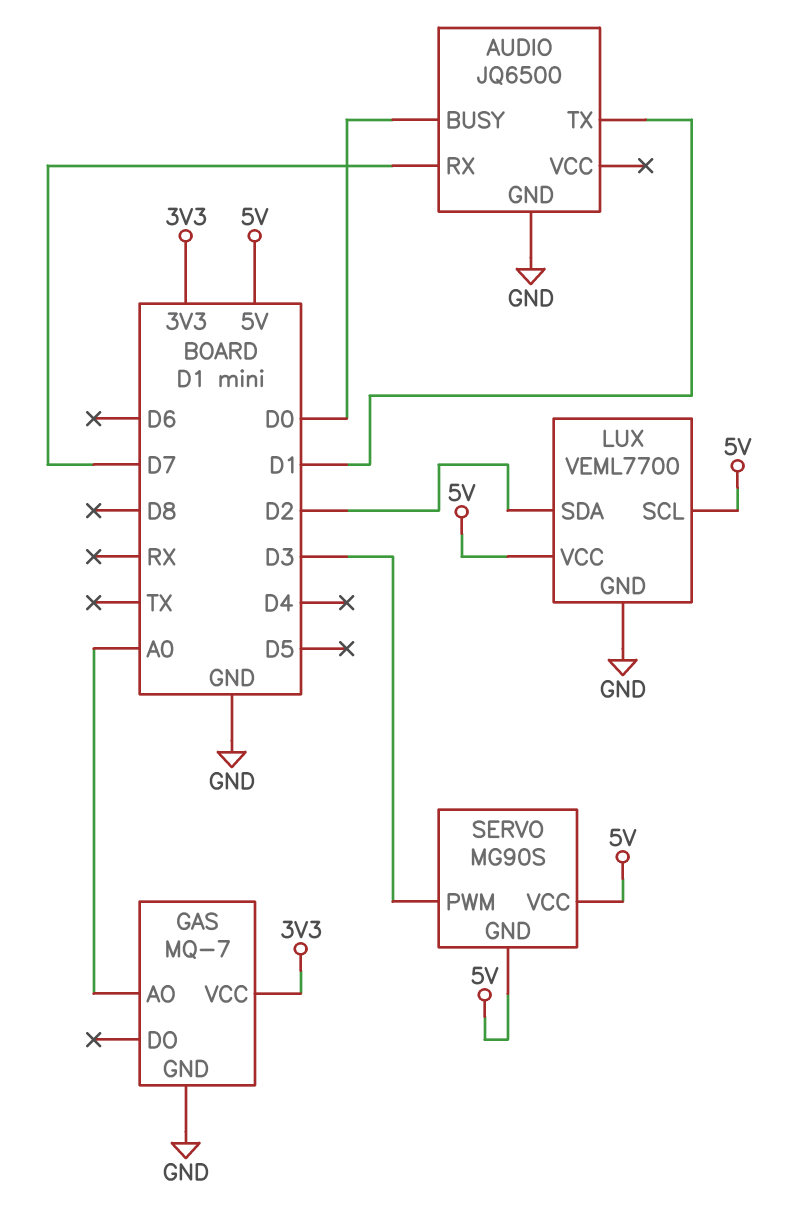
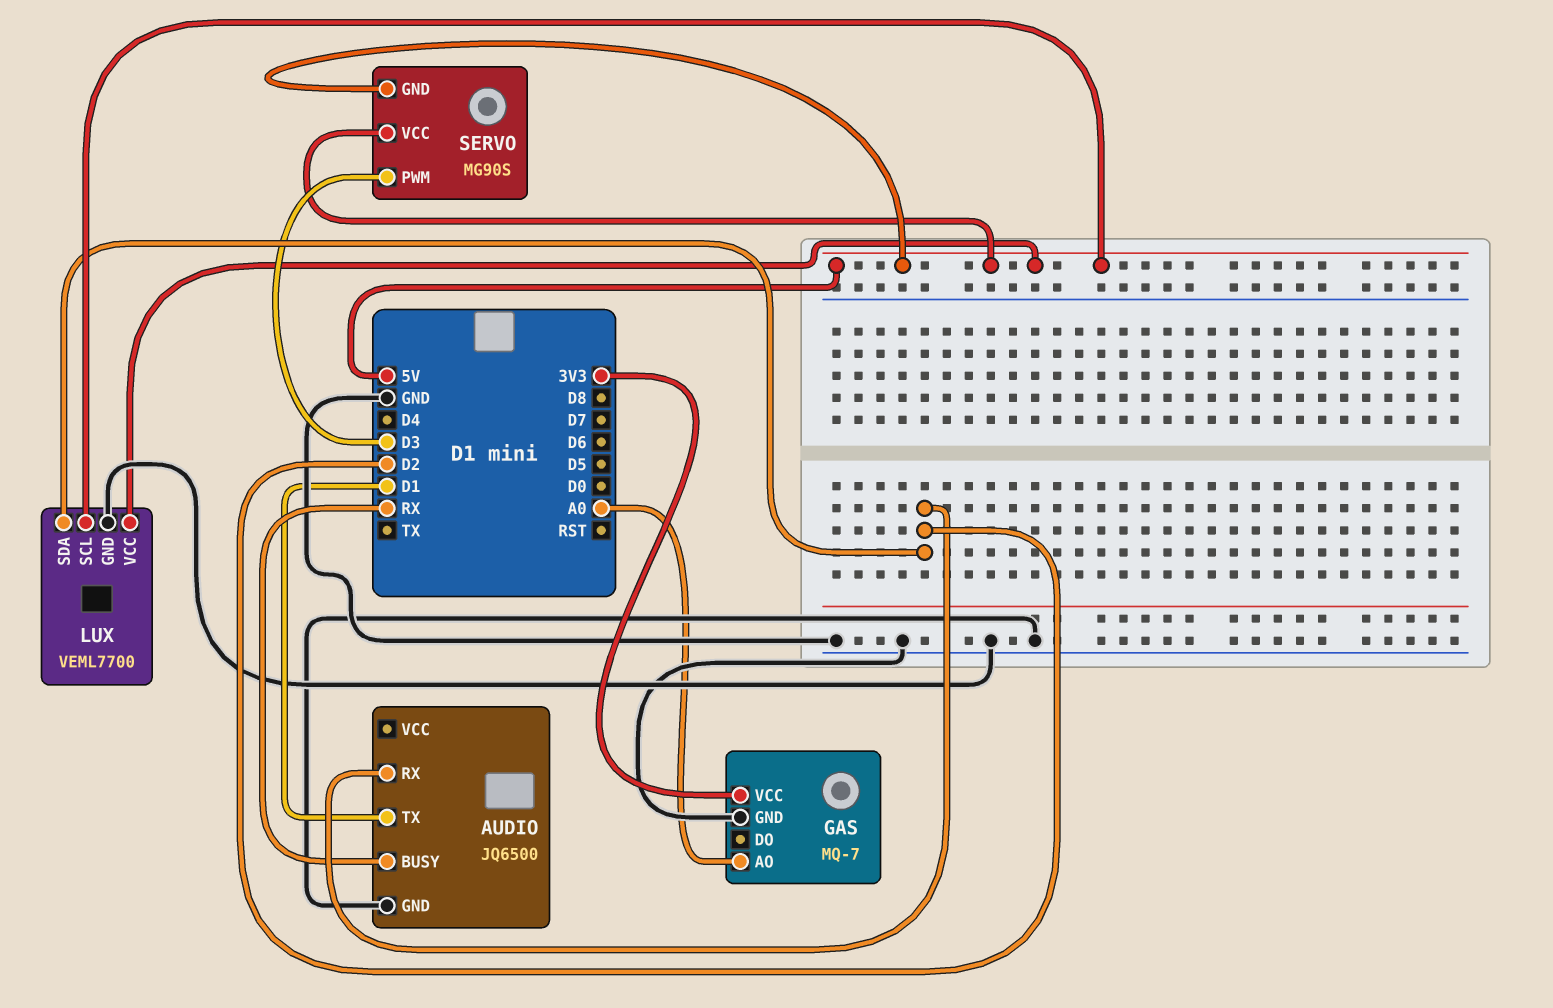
AUDIO pin BUSY: D0 -> RX
AUDIO pin RX: D7 -> D2

